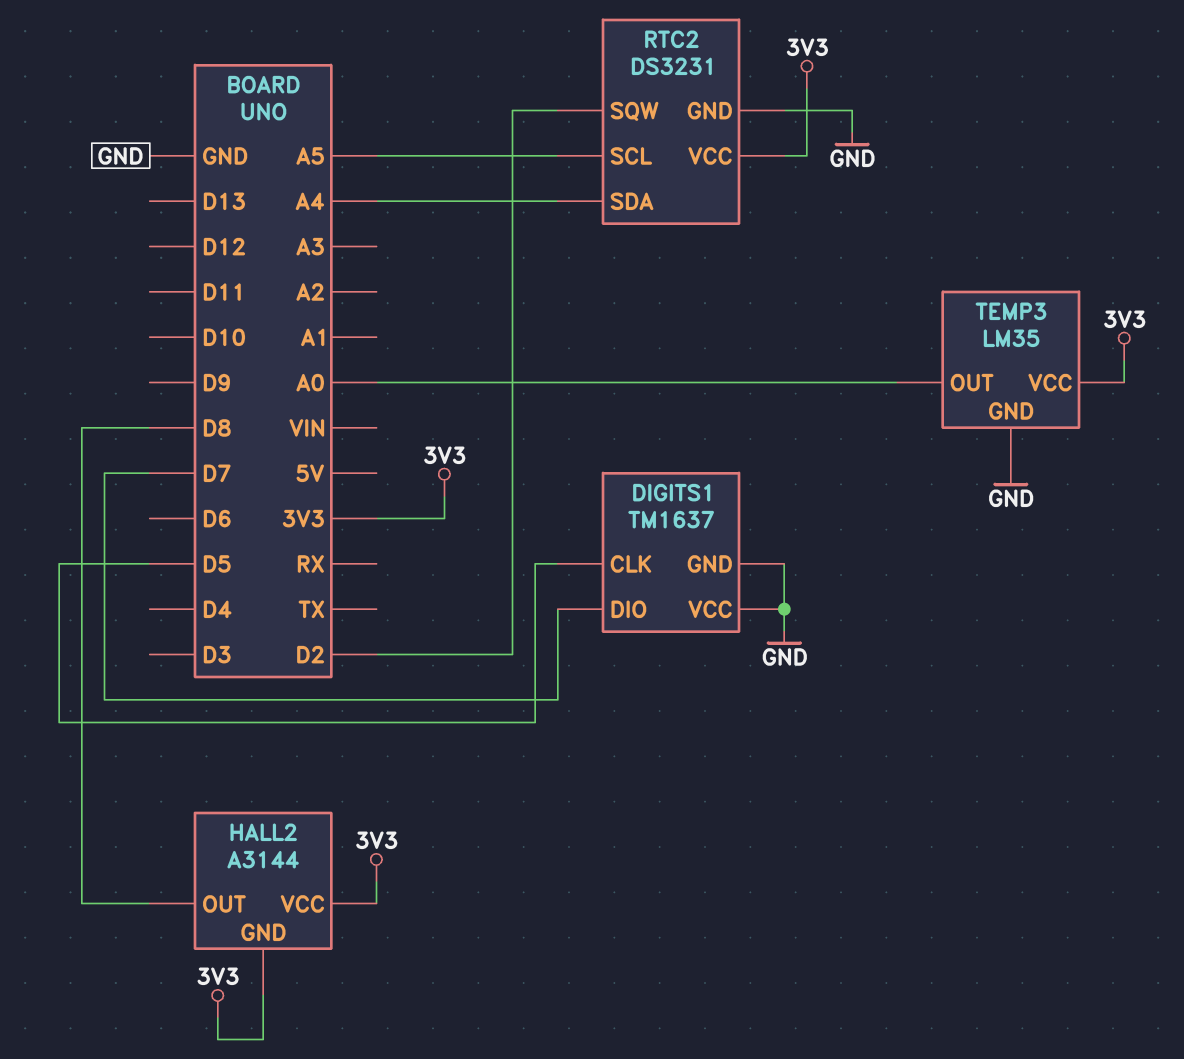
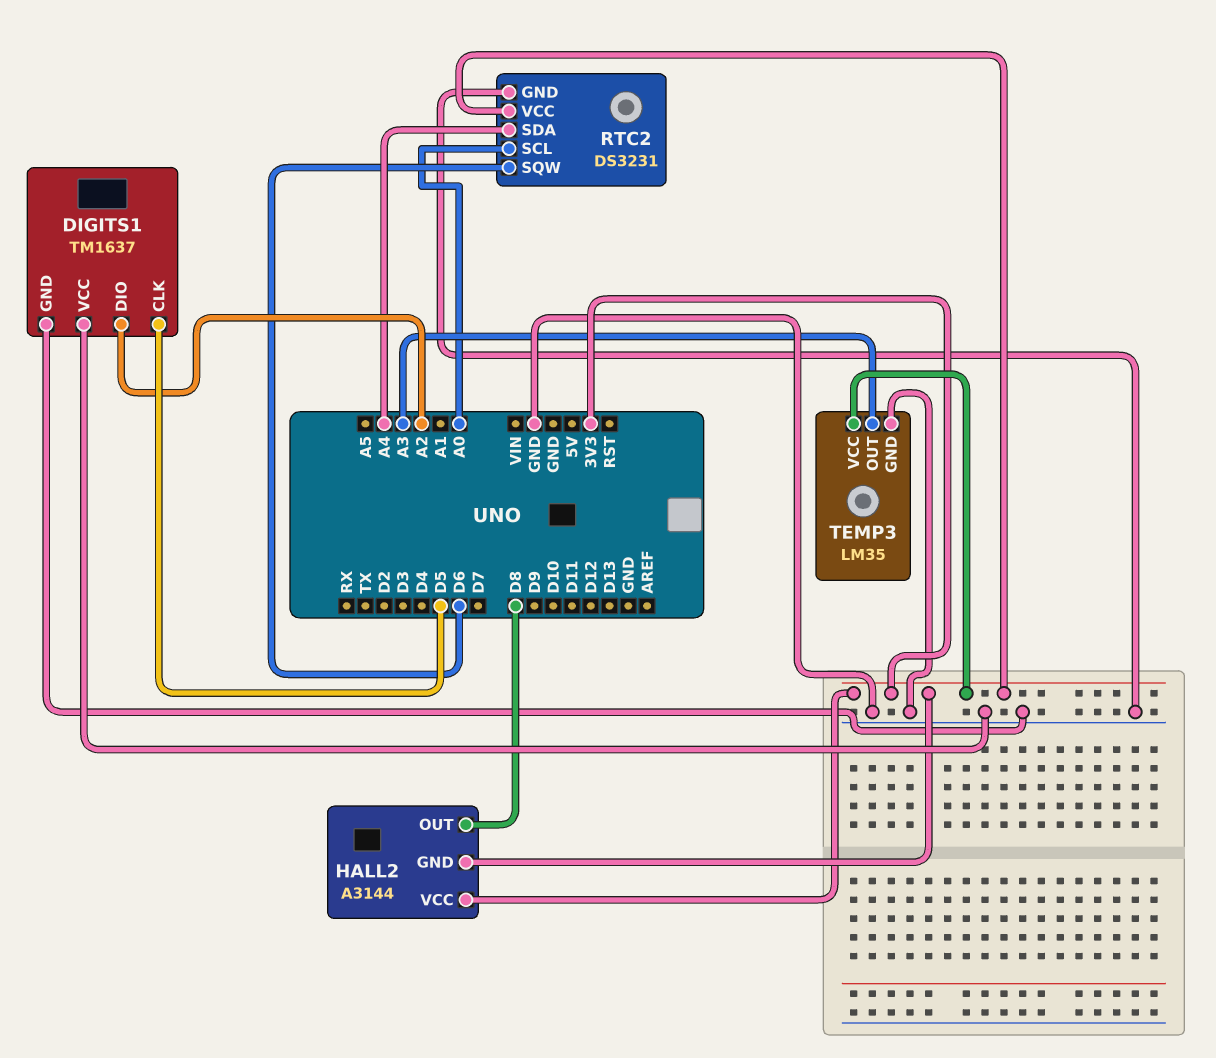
DIGITS1 pin DIO: D7 -> A2
RTC2 pin SCL: A5 -> A0
RTC2 pin SQW: D2 -> D6
TEMP3 pin OUT: A0 -> A3

